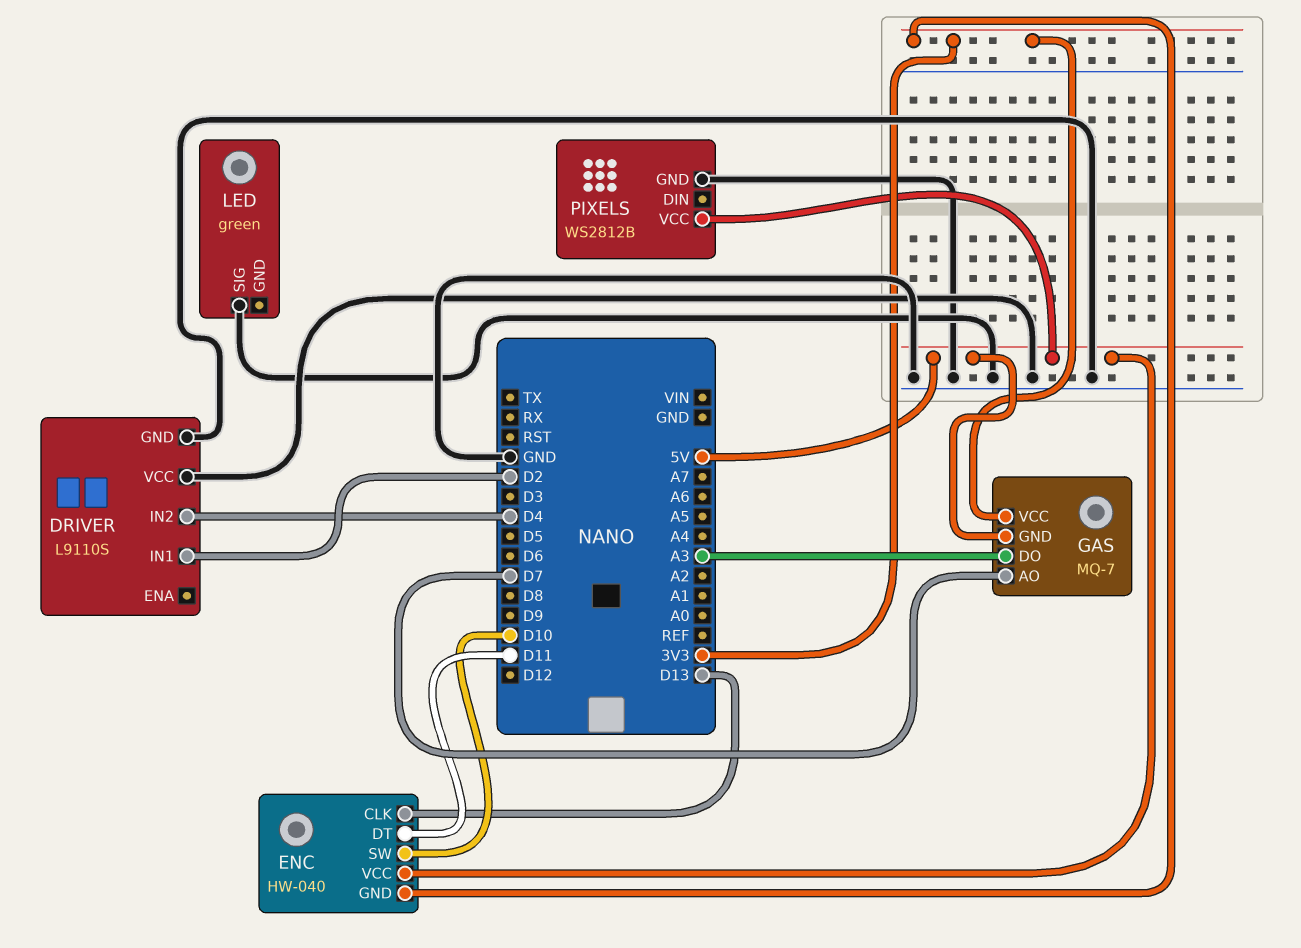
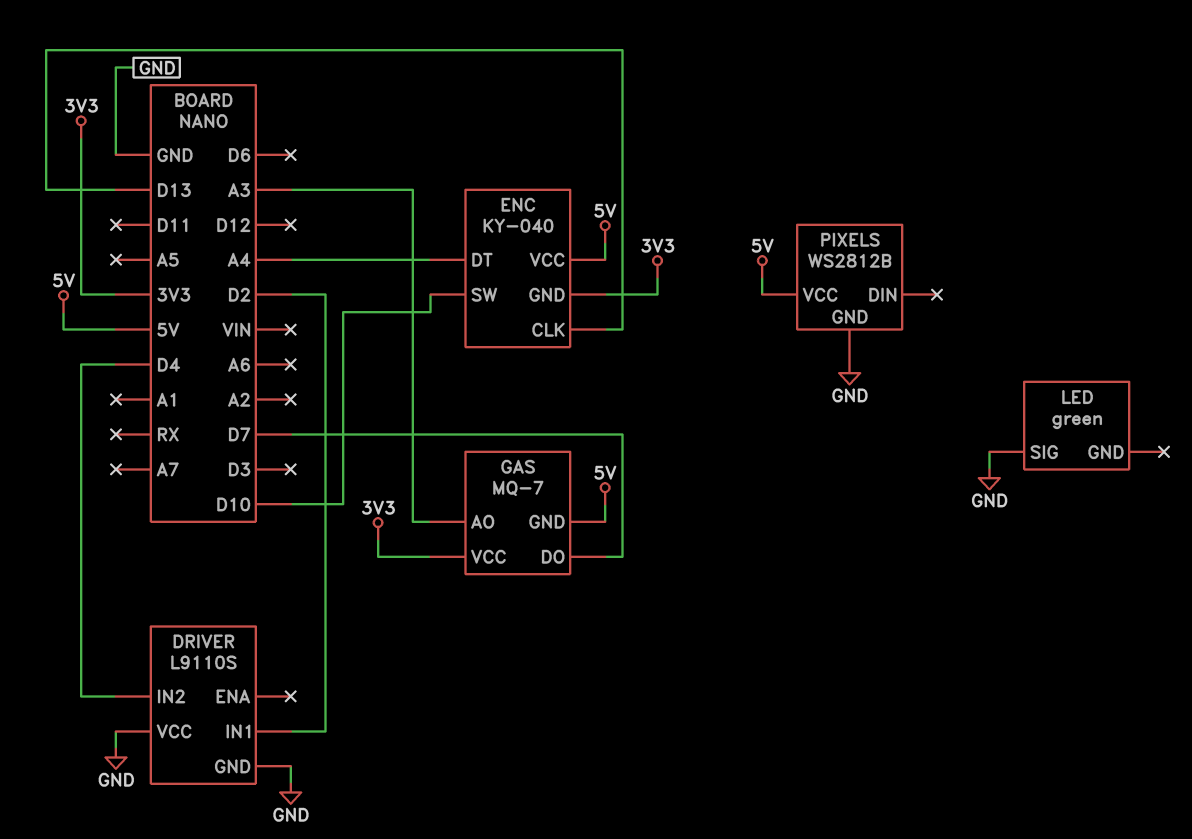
ENC: HW-040 -> KY-040
ENC pin DT: D11 -> A4
GAS pin AO: D7 -> A3
GAS pin DO: A3 -> D7

